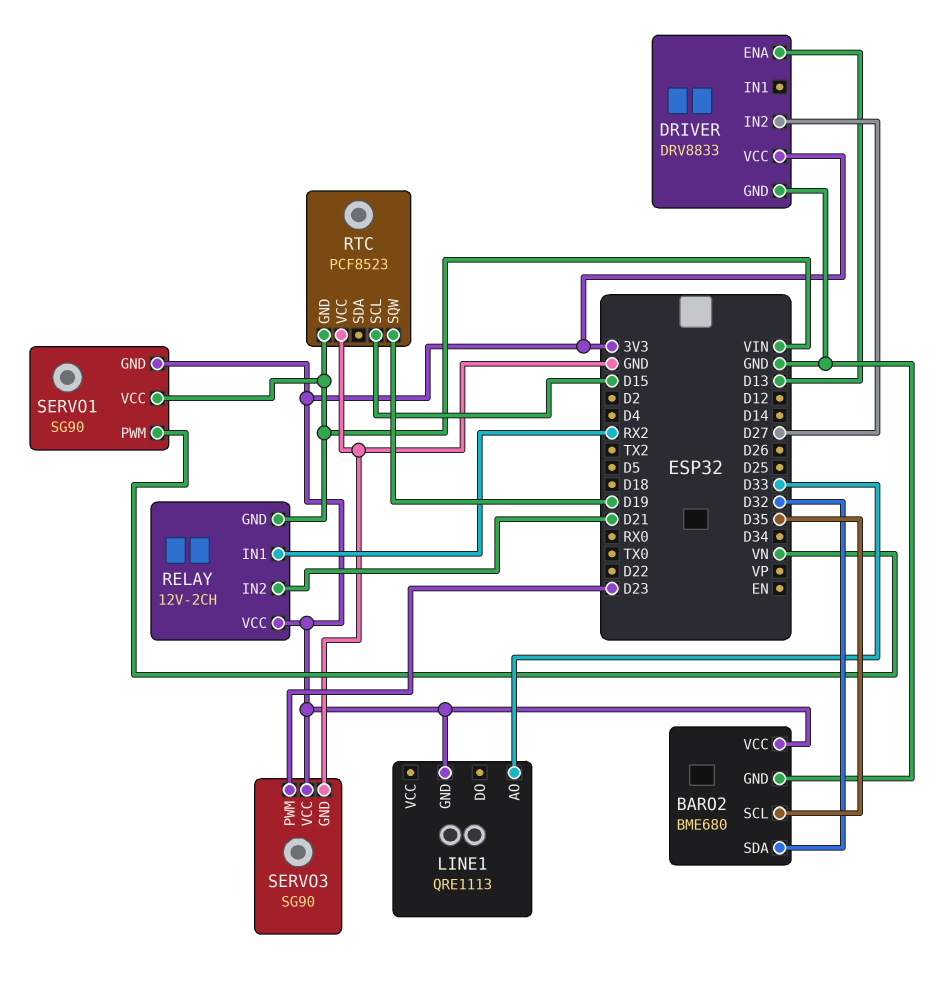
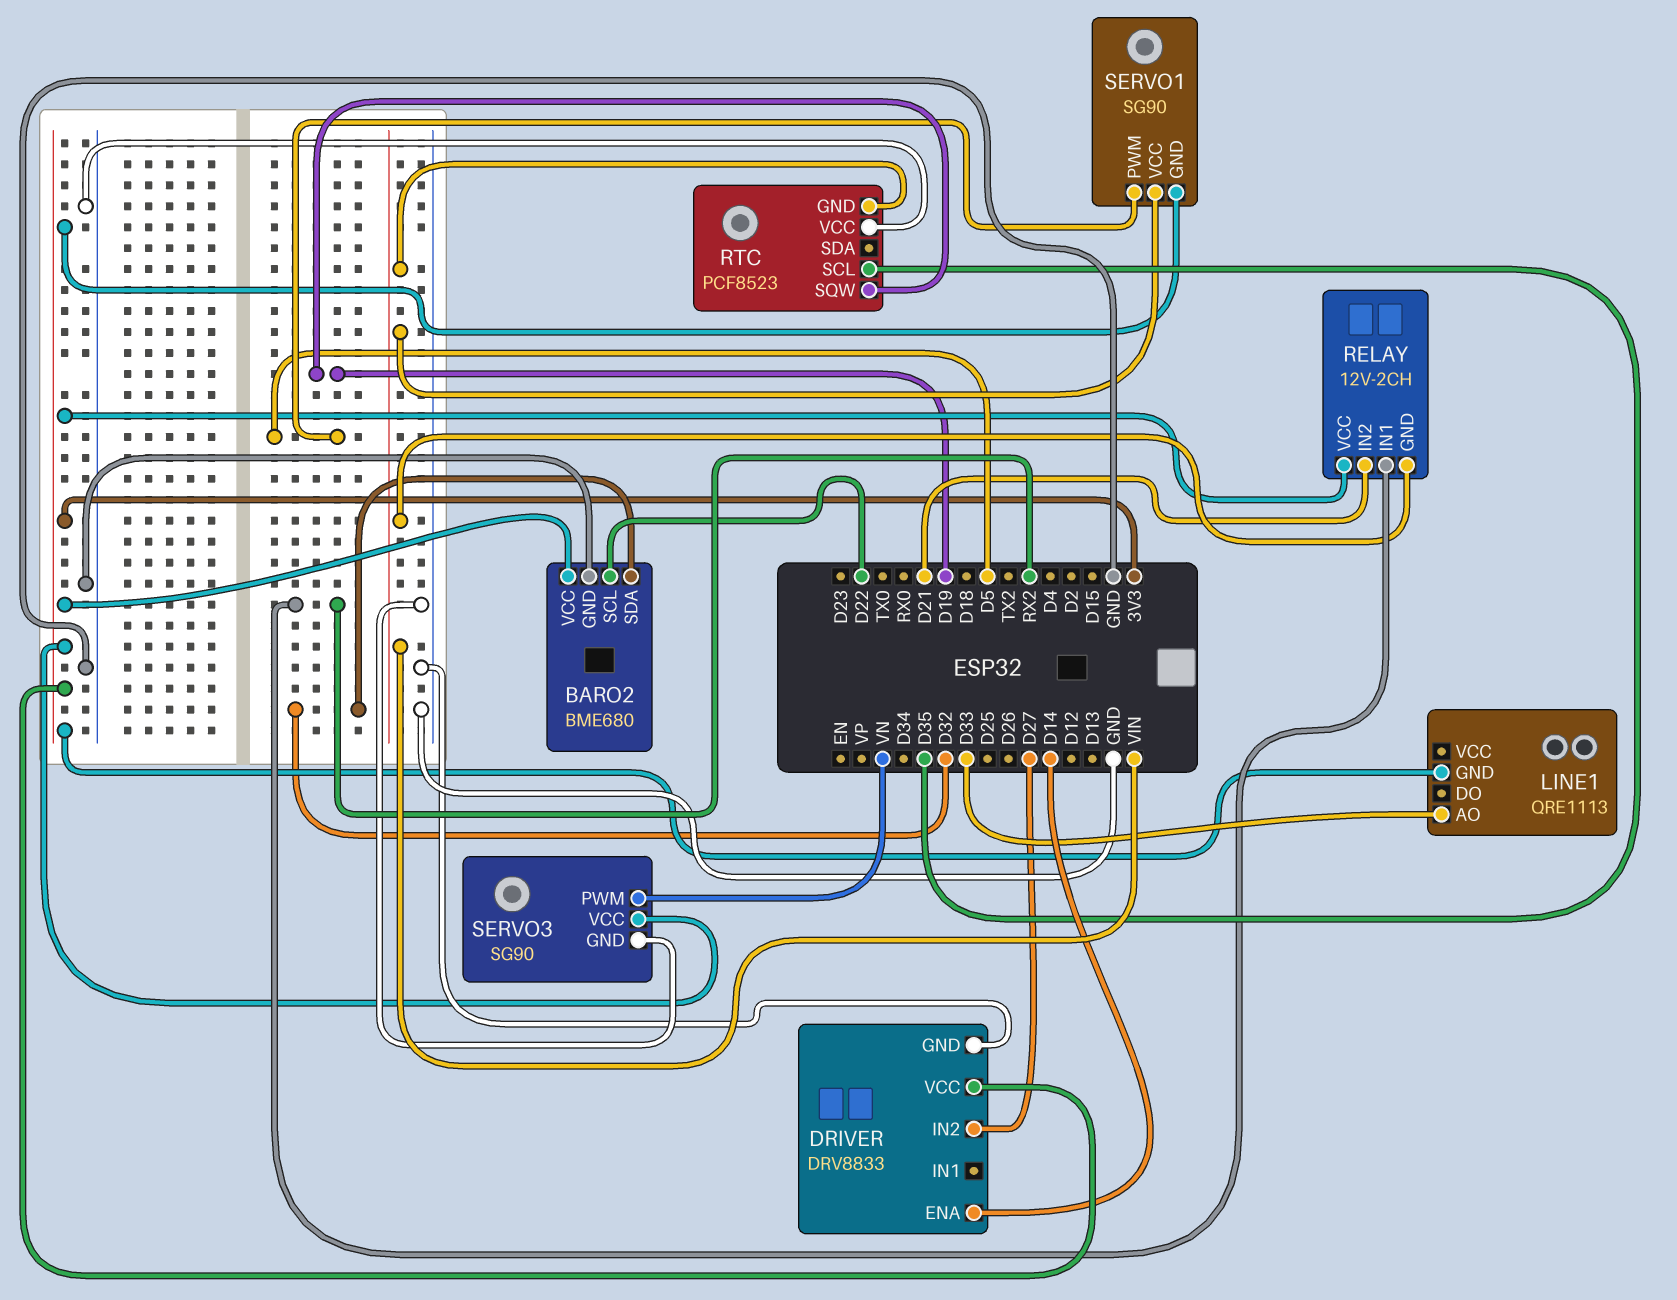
BARO2 pin SCL: D35 -> D22
DRIVER pin ENA: D13 -> D14
RTC pin SCL: D15 -> D35
SERVO1 pin PWM: VN -> D5
SERVO3 pin PWM: D23 -> VN

